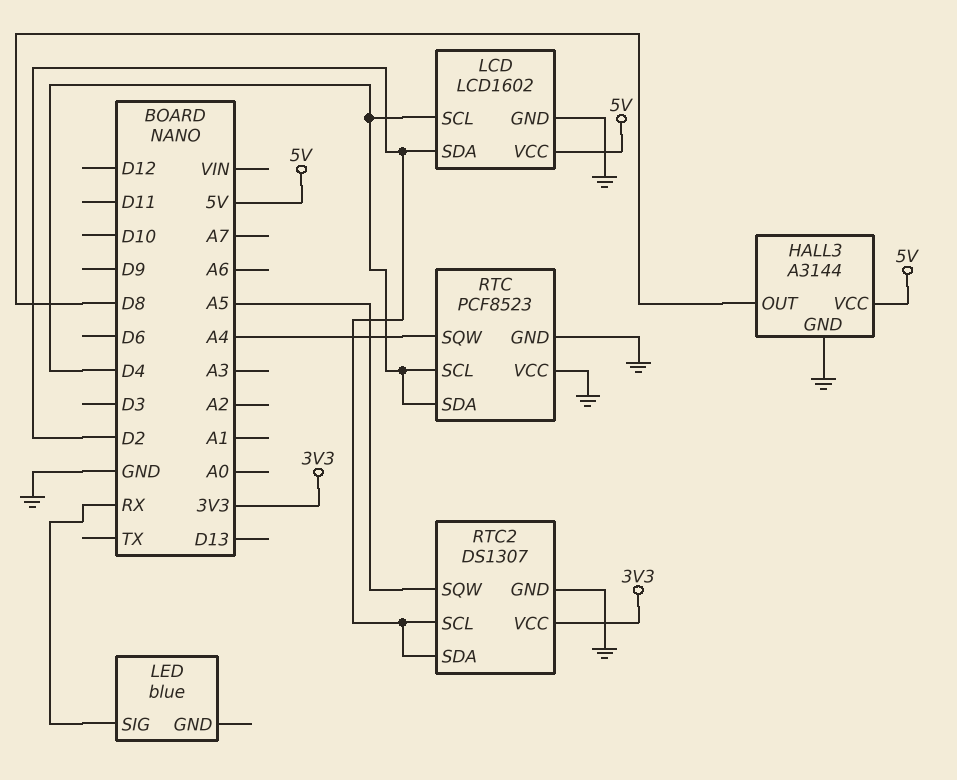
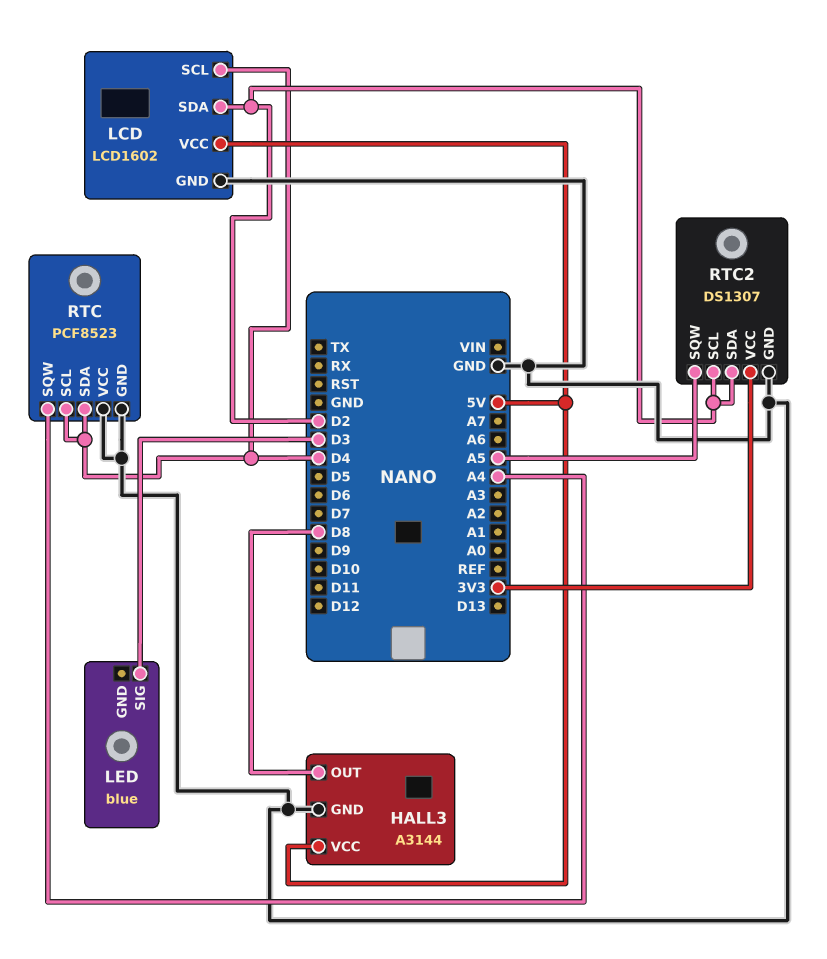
LED pin SIG: RX -> D3

